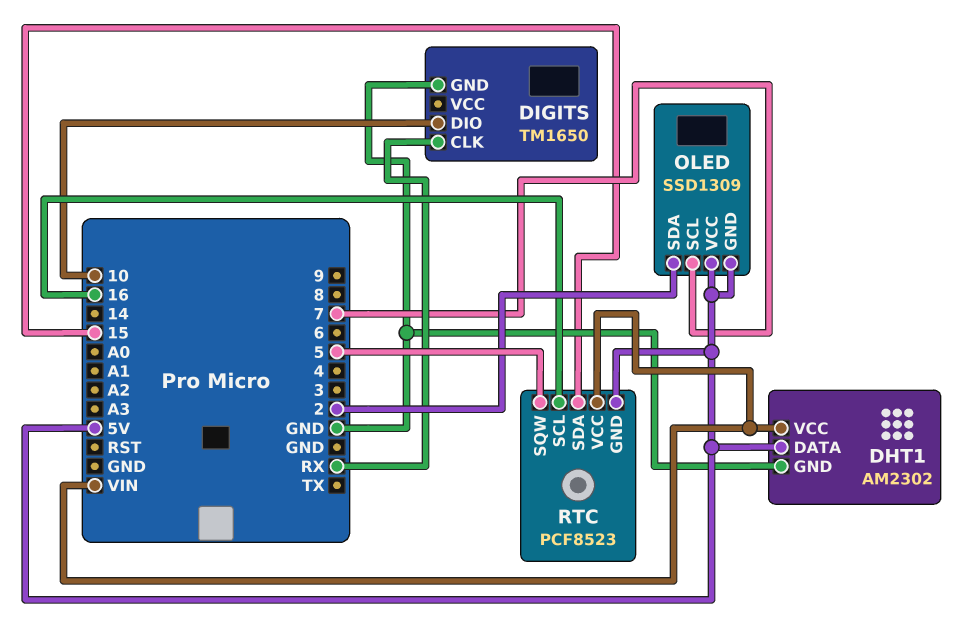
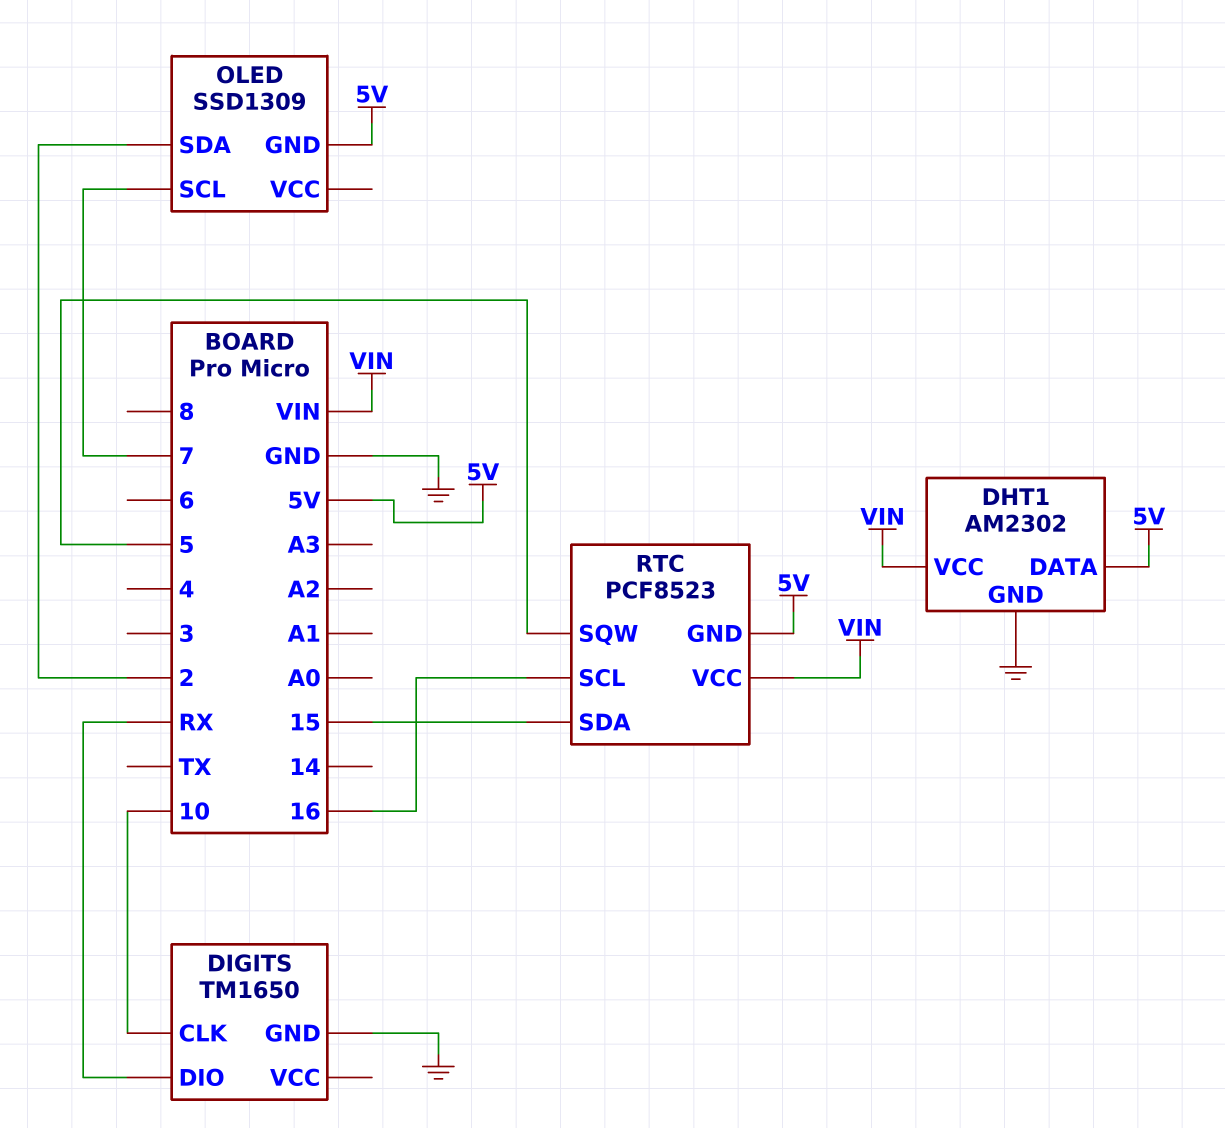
DIGITS pin CLK: RX -> 10
DIGITS pin DIO: 10 -> RX
OLED pin VCC: 5V -> none

